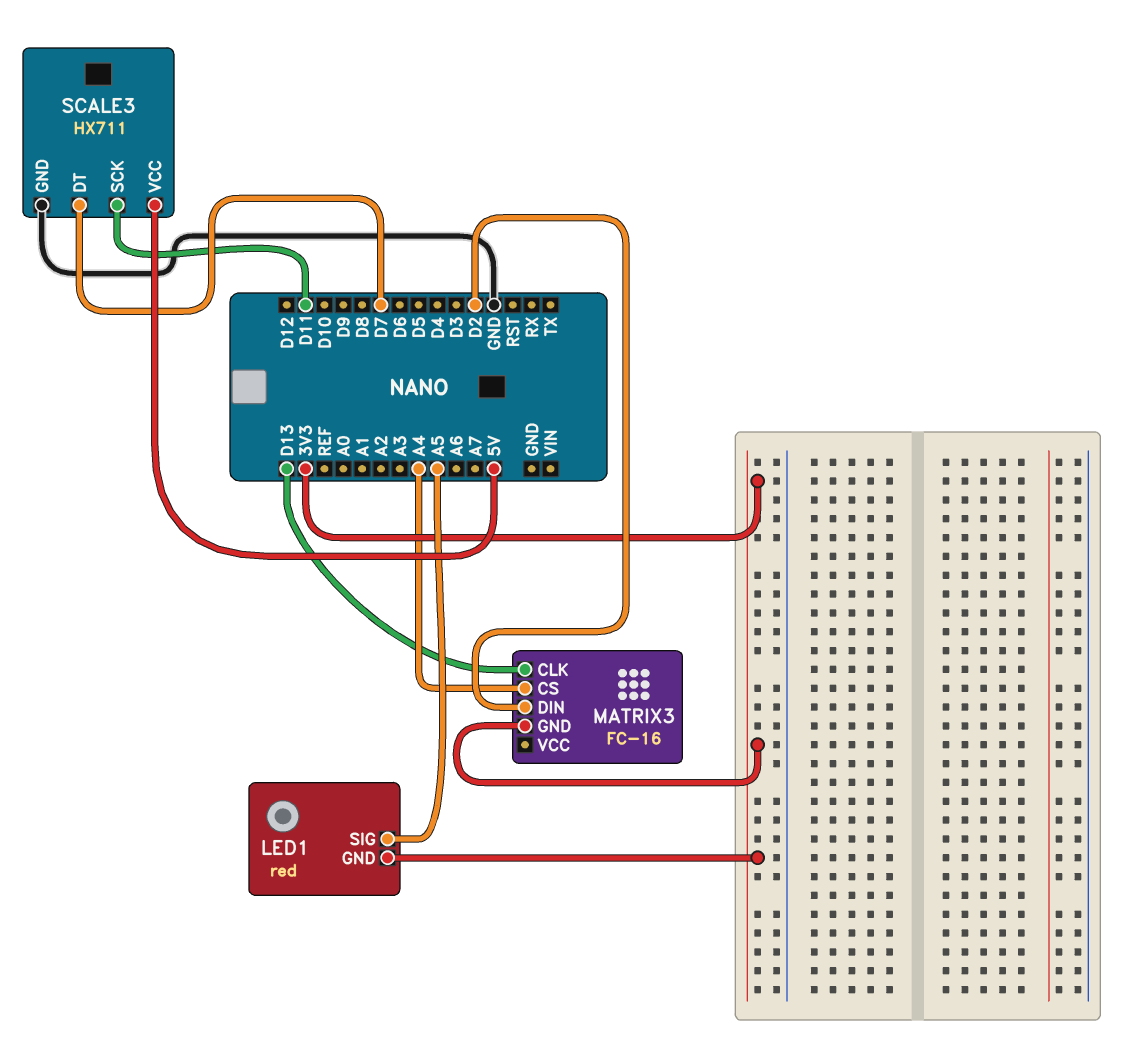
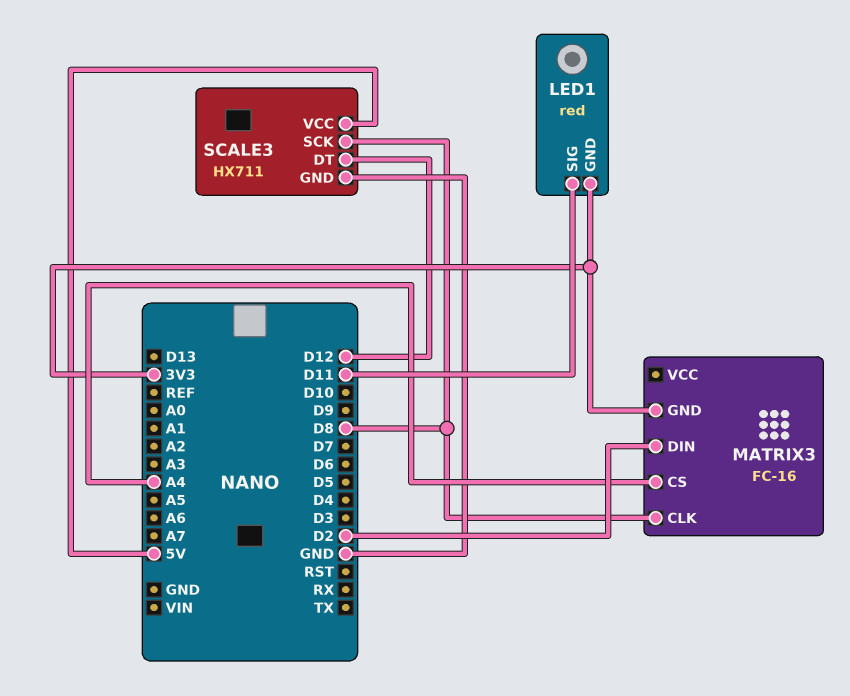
LED1 pin SIG: A5 -> D11
MATRIX3 pin CLK: D13 -> D8
SCALE3 pin DT: D7 -> D12
SCALE3 pin SCK: D11 -> D8

